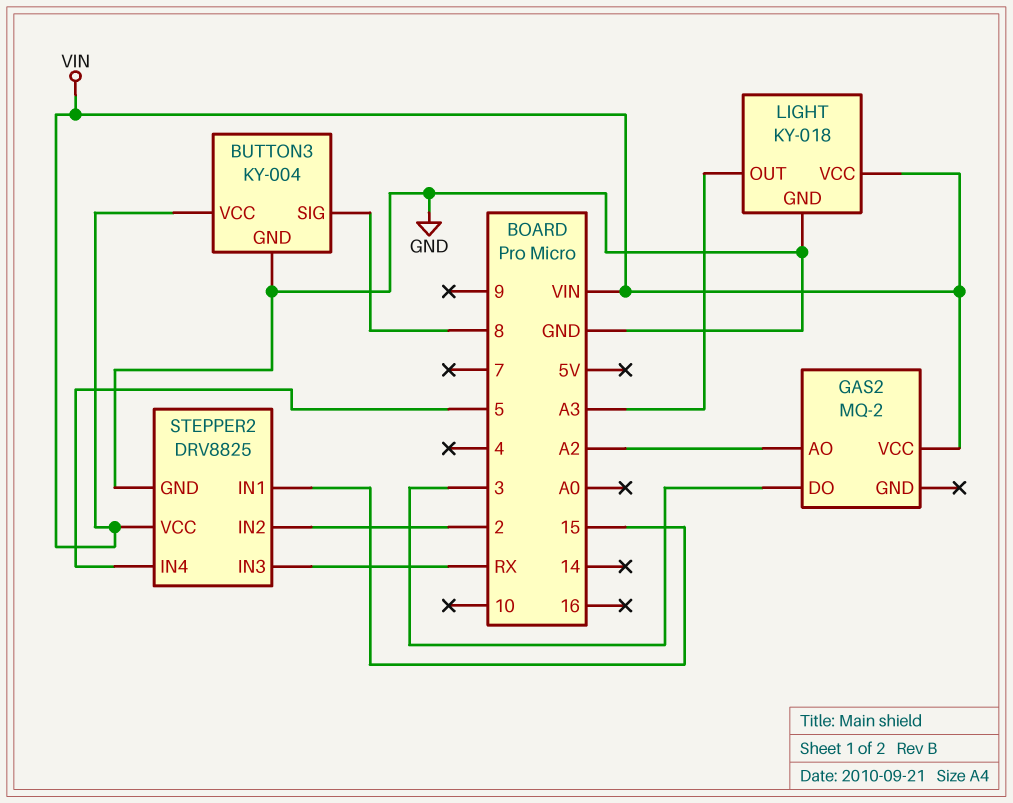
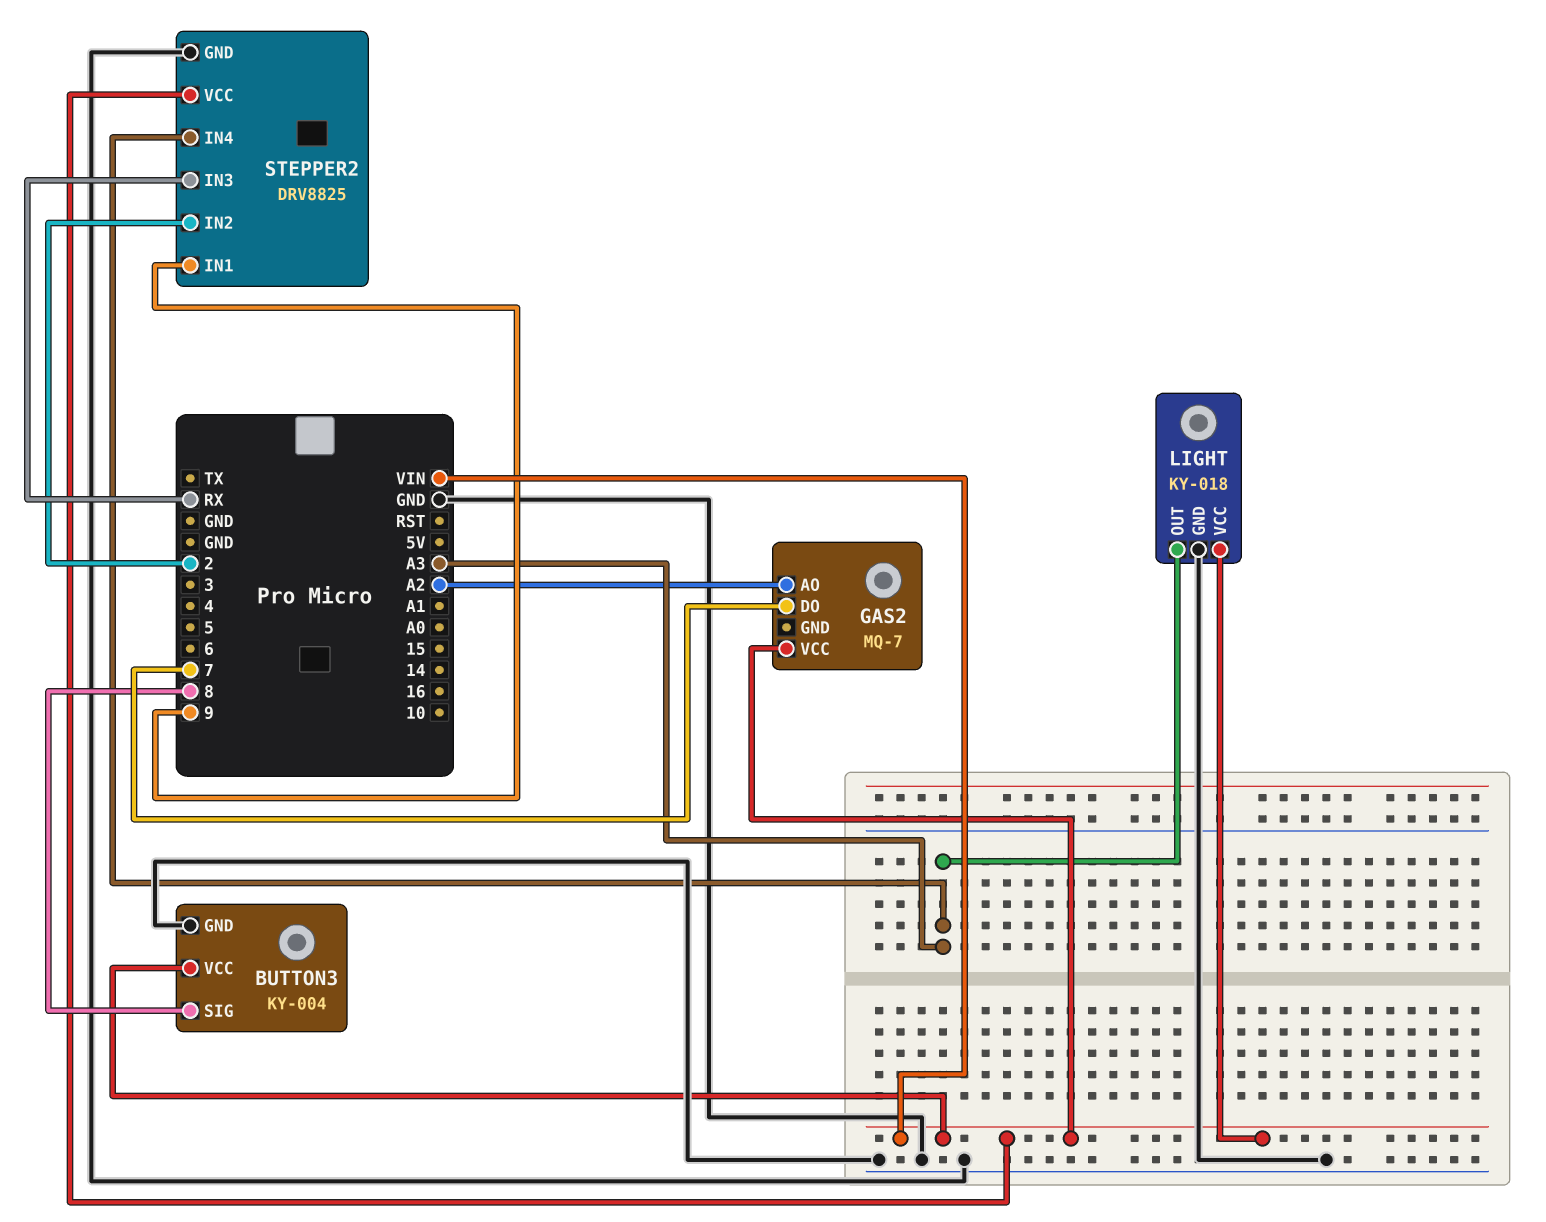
GAS2: MQ-2 -> MQ-7
GAS2 pin DO: 3 -> 7
STEPPER2 pin IN1: 15 -> 9
STEPPER2 pin IN4: 5 -> A3

